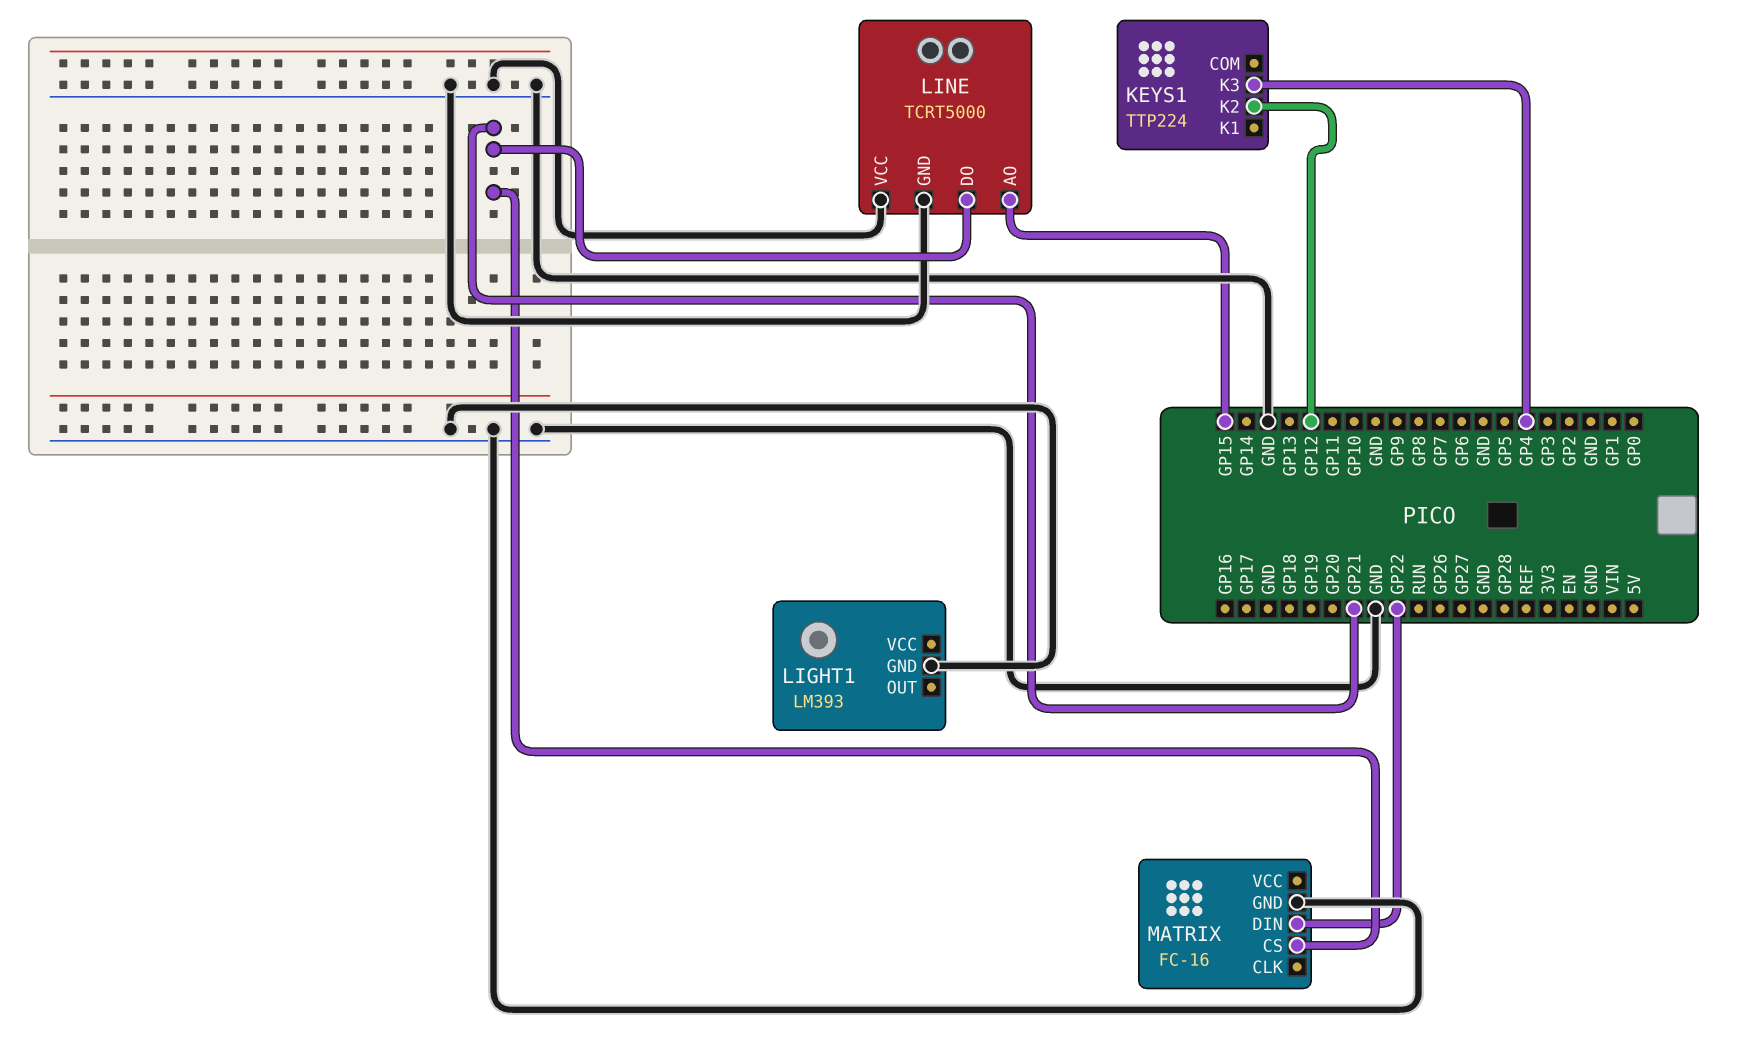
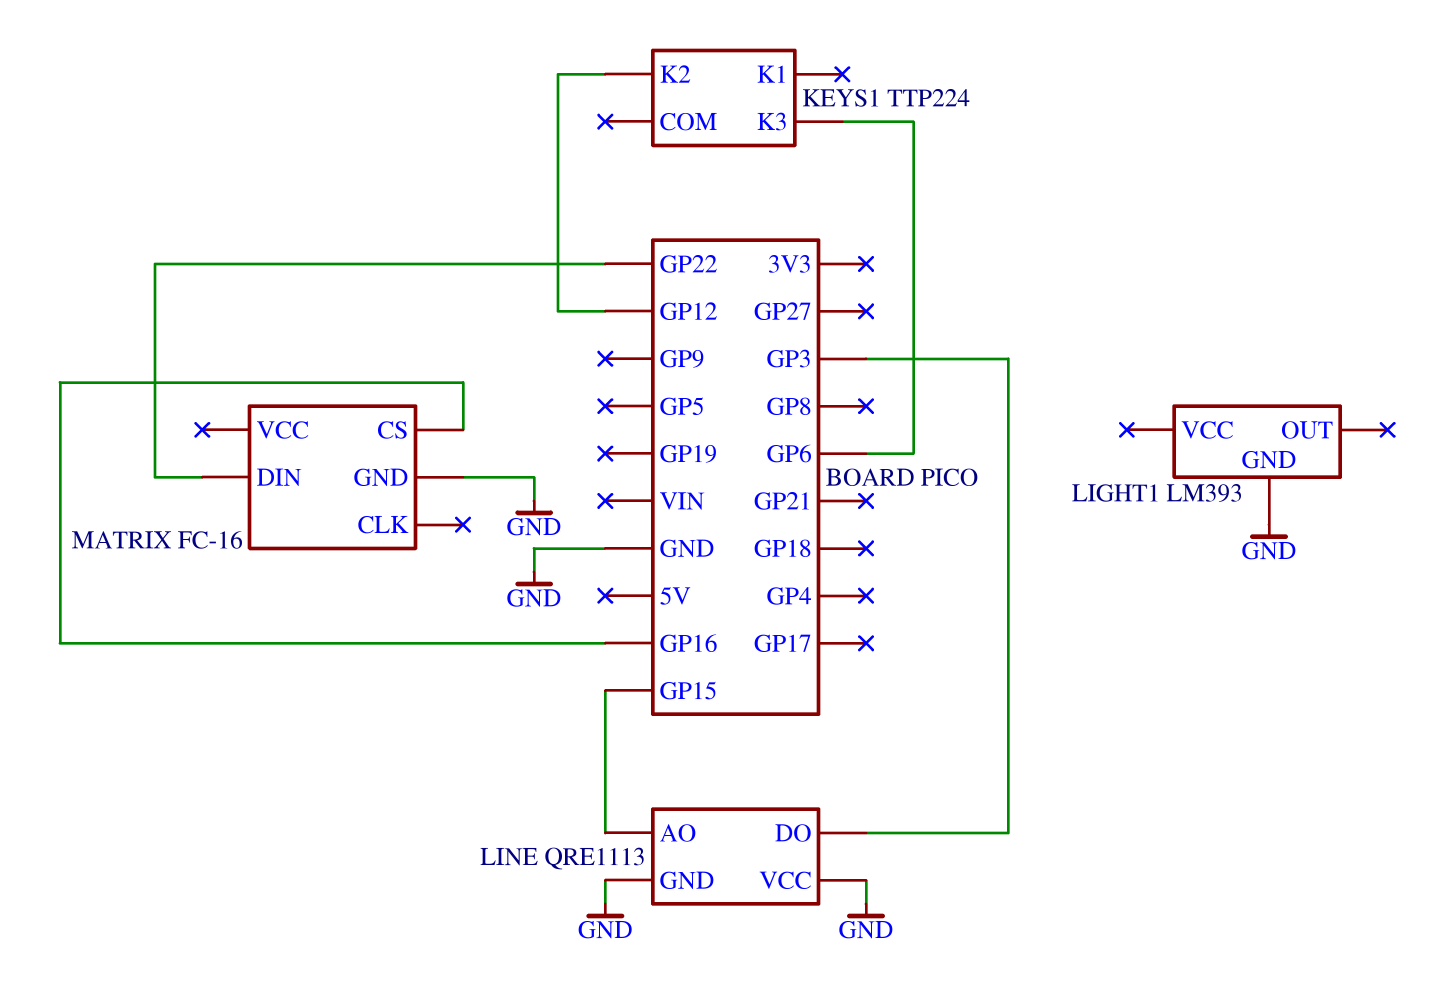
KEYS1 pin K3: GP4 -> GP6
LINE: TCRT5000 -> QRE1113
LINE pin DO: GP21 -> GP3
MATRIX pin CS: GP21 -> GP16

